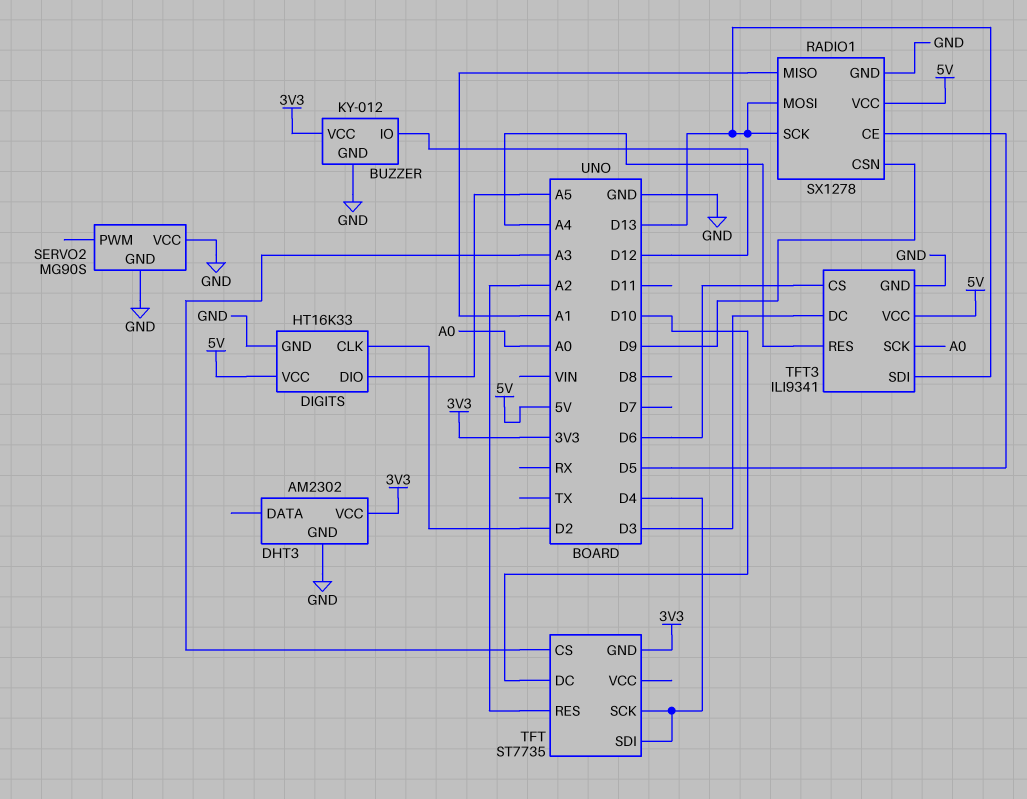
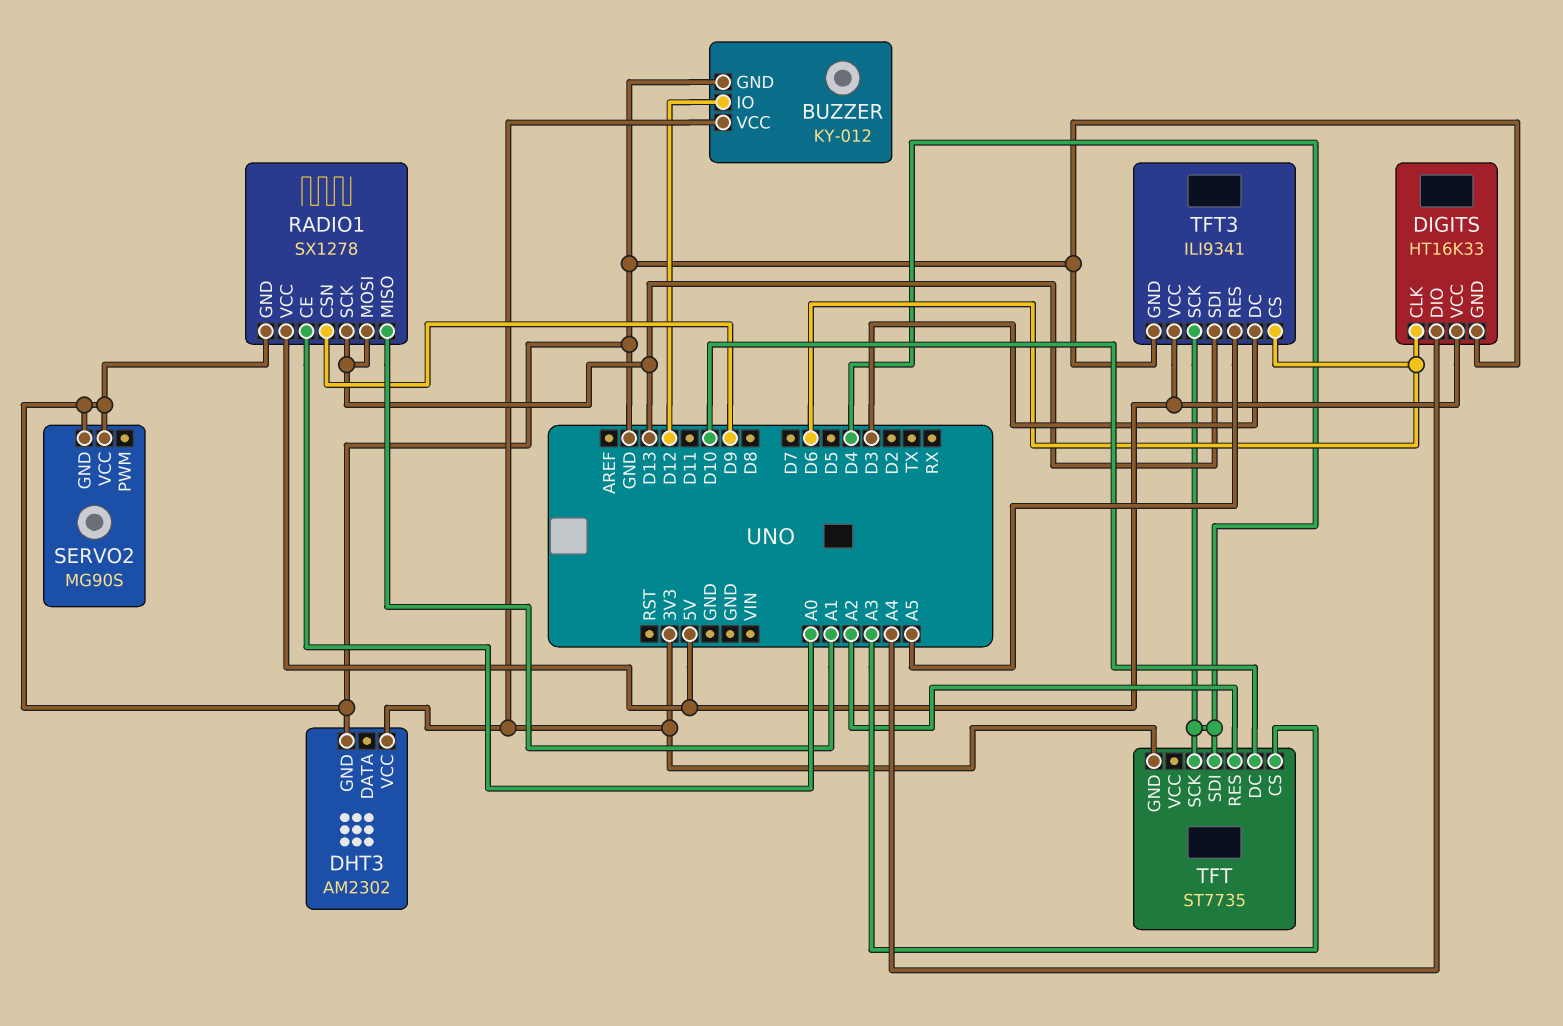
DIGITS pin CLK: D2 -> D6
DIGITS pin DIO: A5 -> A4
RADIO1 pin CE: D5 -> A0
TFT3 pin RES: A4 -> A5
TFT3 pin SCK: A0 -> D4

